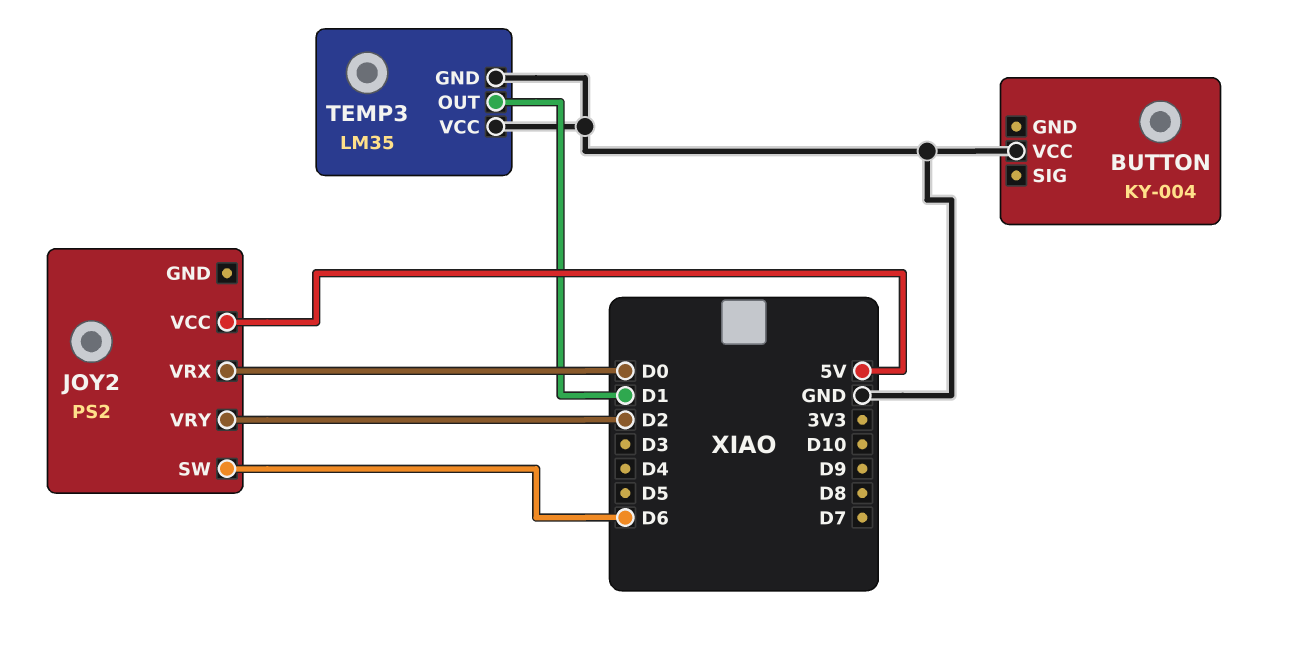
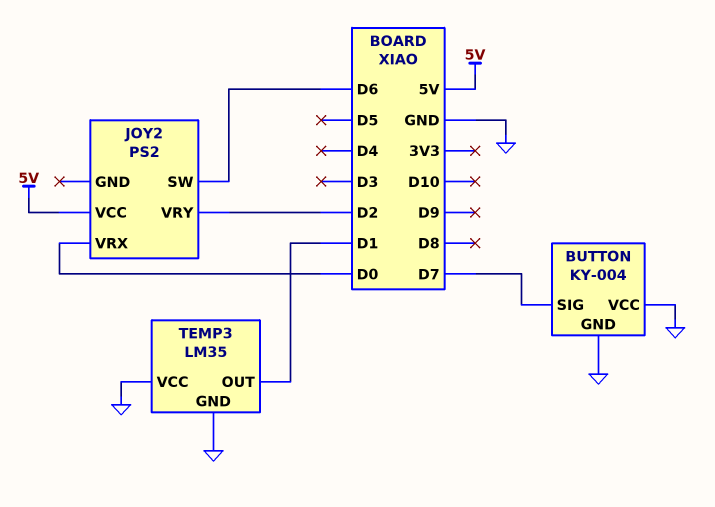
BUTTON pin GND: none -> GND
BUTTON pin SIG: none -> D7

